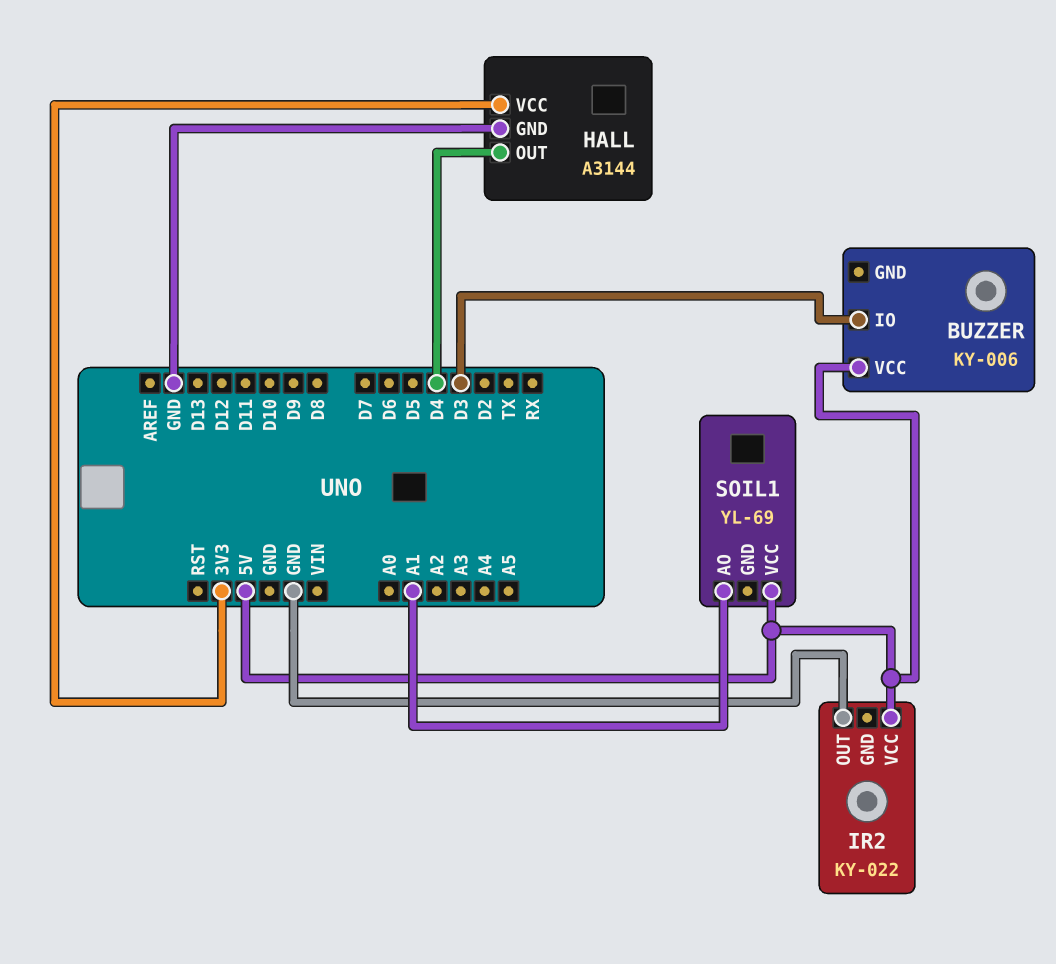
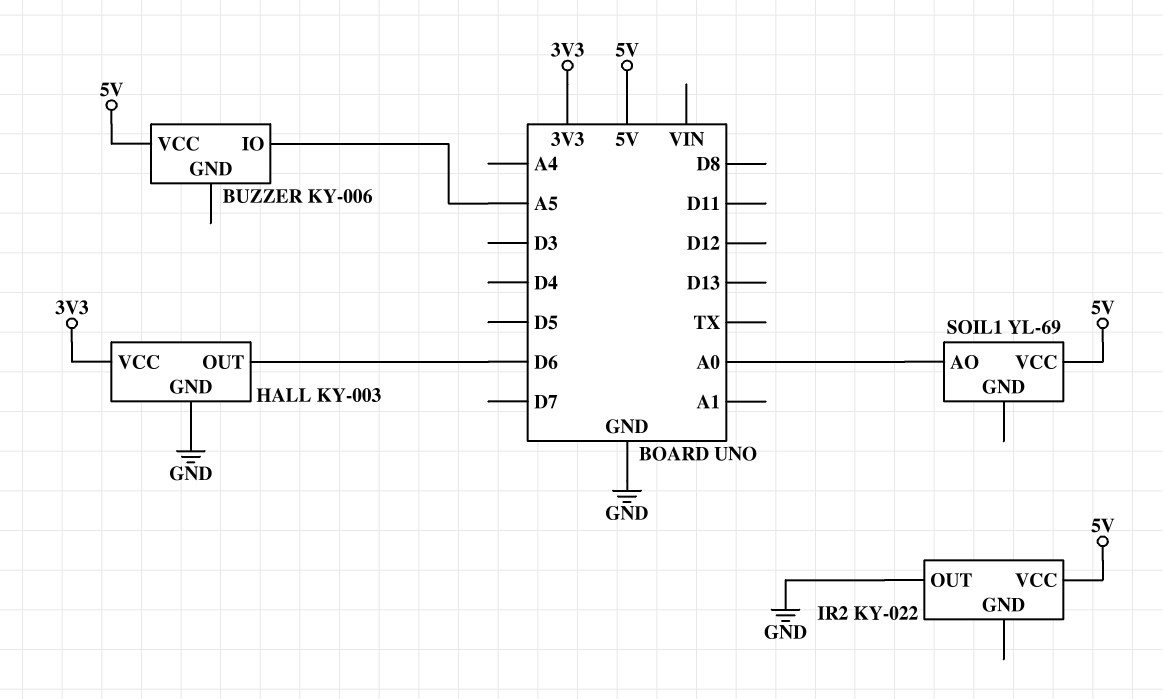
BUZZER pin IO: D3 -> A5
HALL: A3144 -> KY-003
HALL pin OUT: D4 -> D6
SOIL1 pin AO: A1 -> A0

